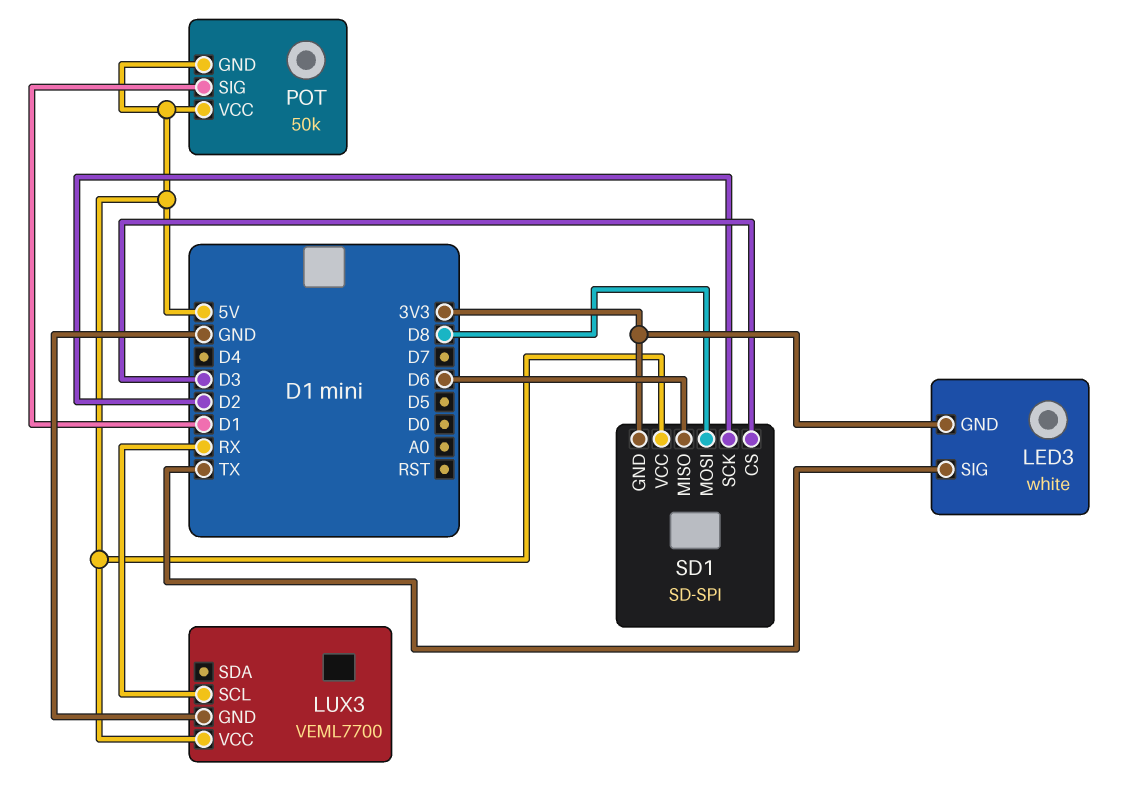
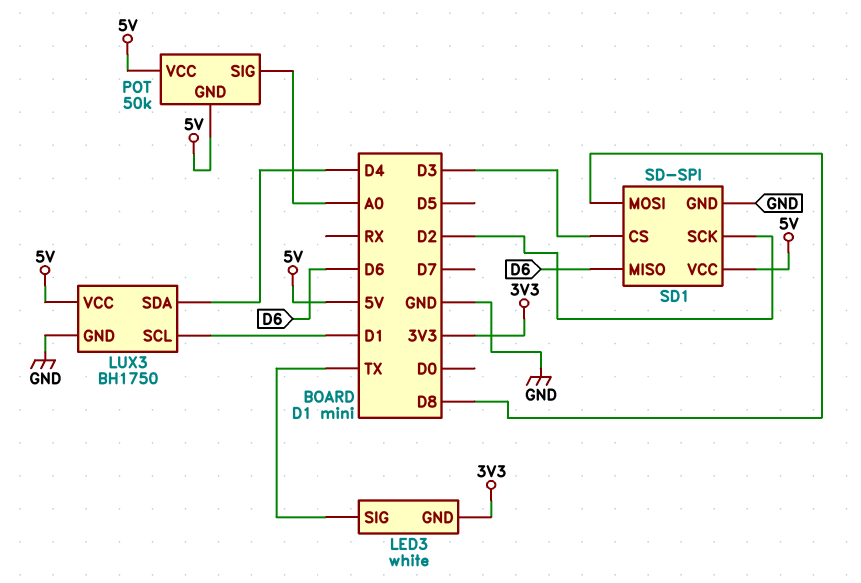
LUX3: VEML7700 -> BH1750
LUX3 pin SCL: RX -> D1
LUX3 pin SDA: none -> D4
POT pin SIG: D1 -> A0
SD1 pin GND: 3V3 -> GND

